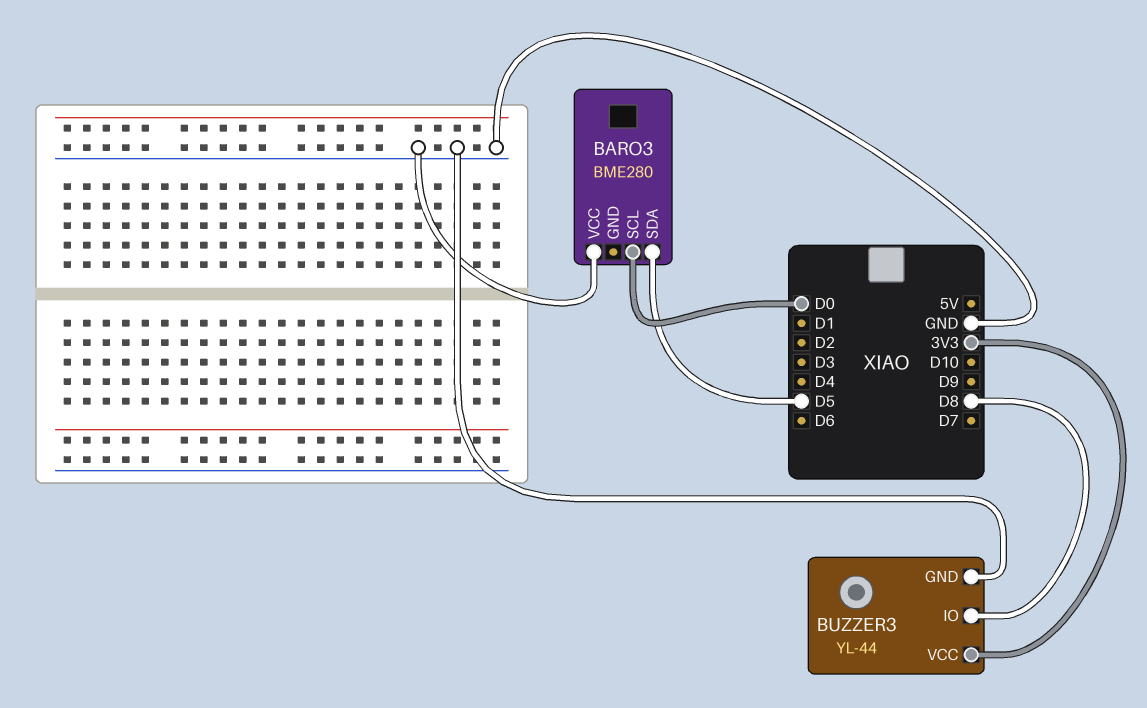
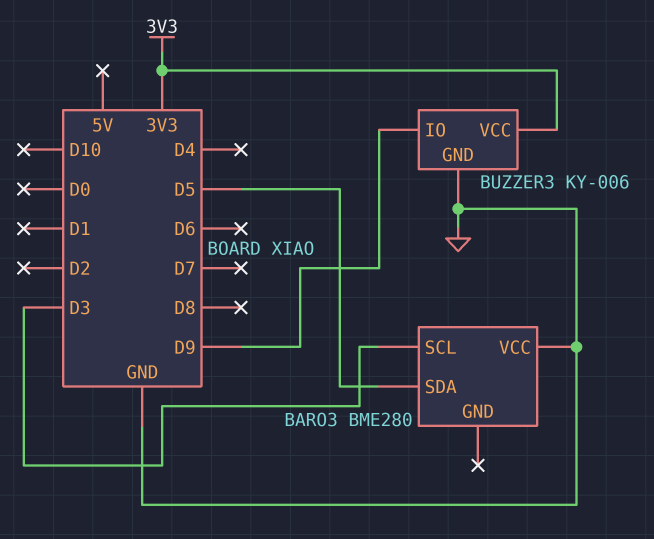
BARO3 pin SCL: D0 -> D3
BUZZER3: YL-44 -> KY-006
BUZZER3 pin IO: D8 -> D9

